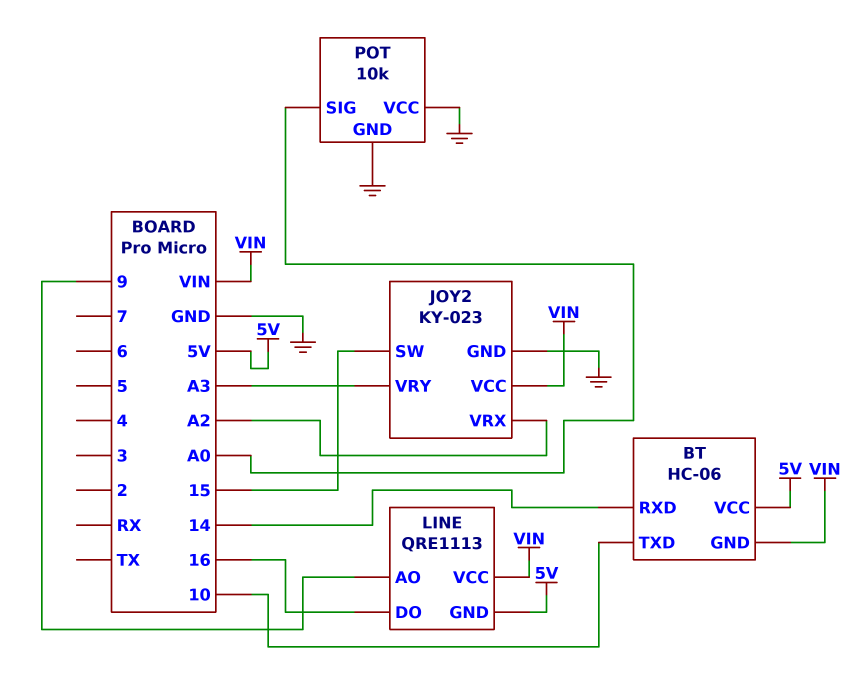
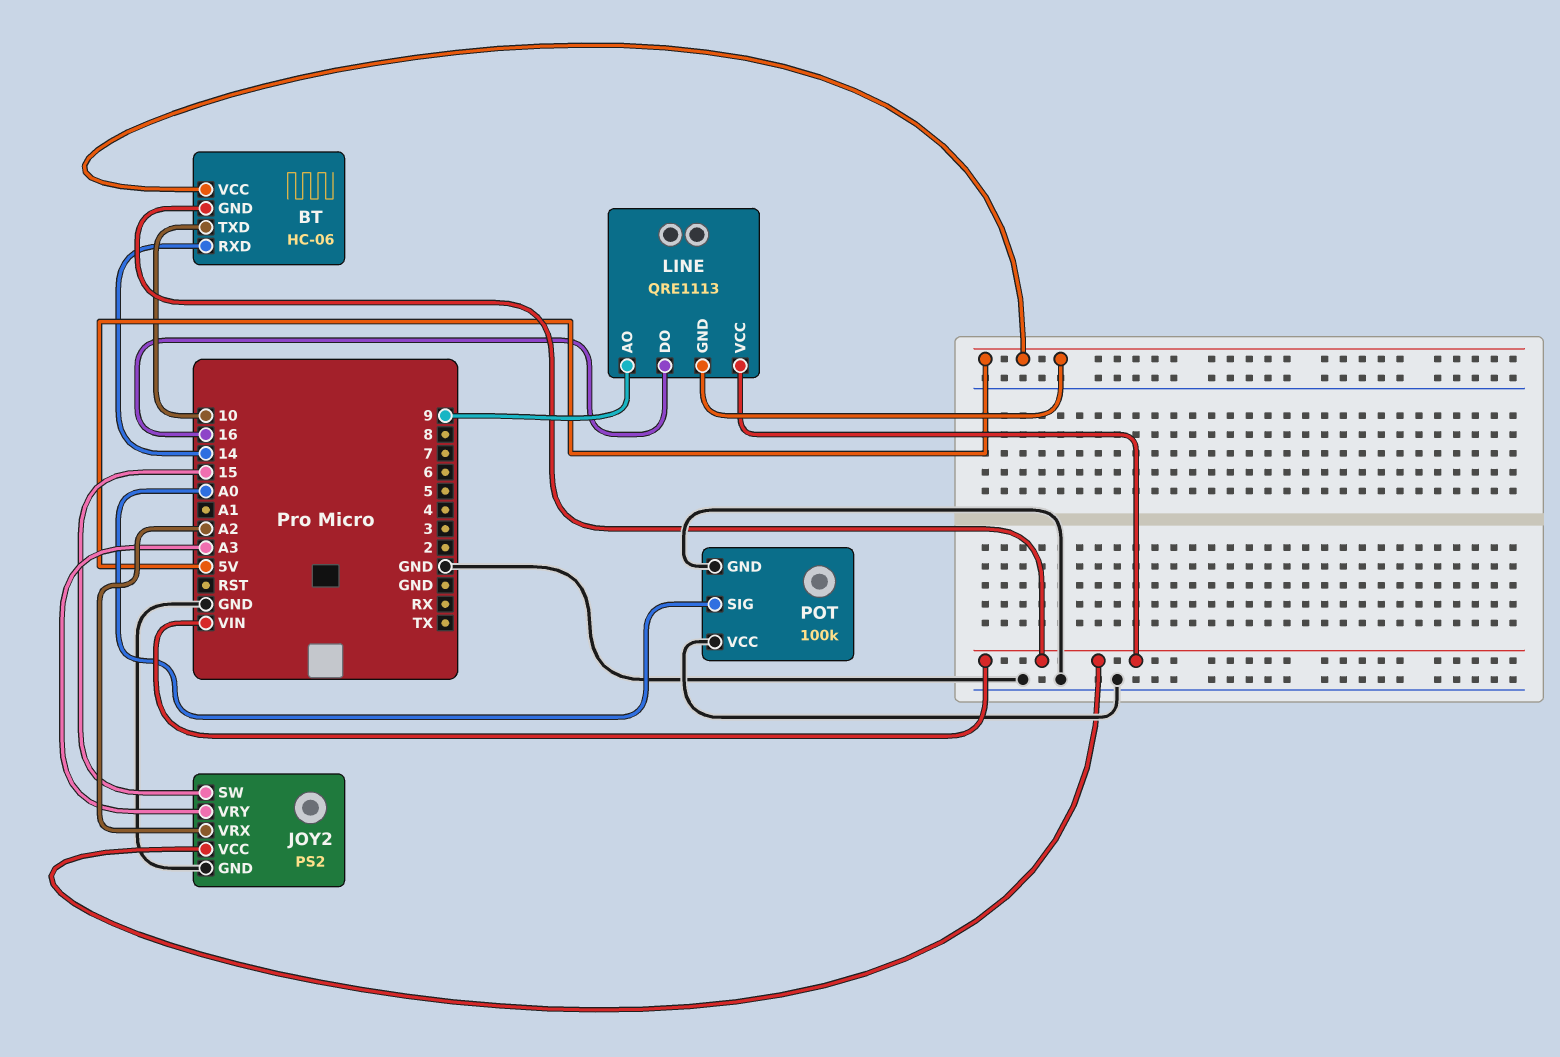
JOY2: KY-023 -> PS2
POT: 10k -> 100k

